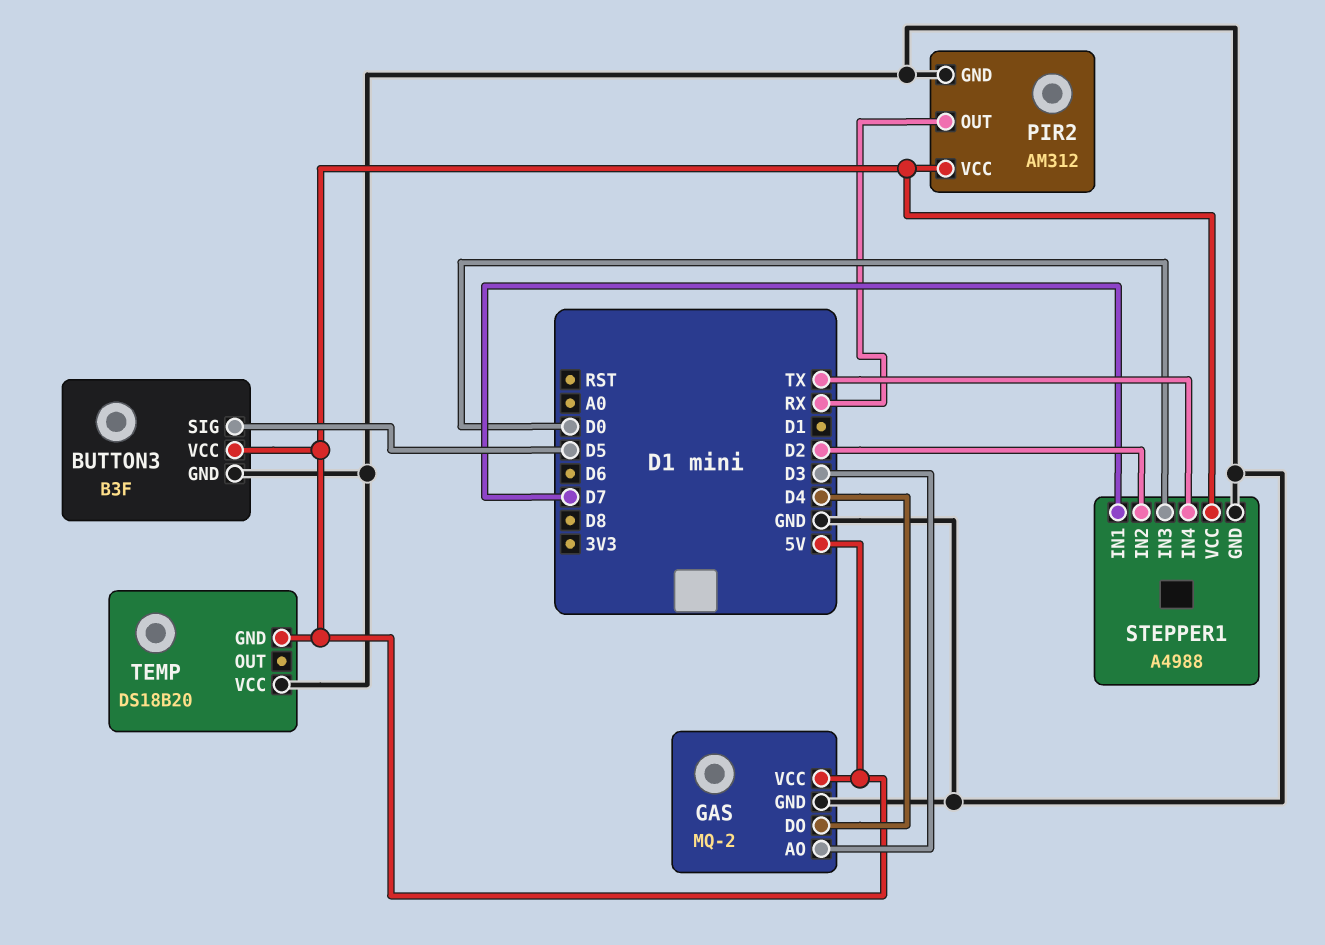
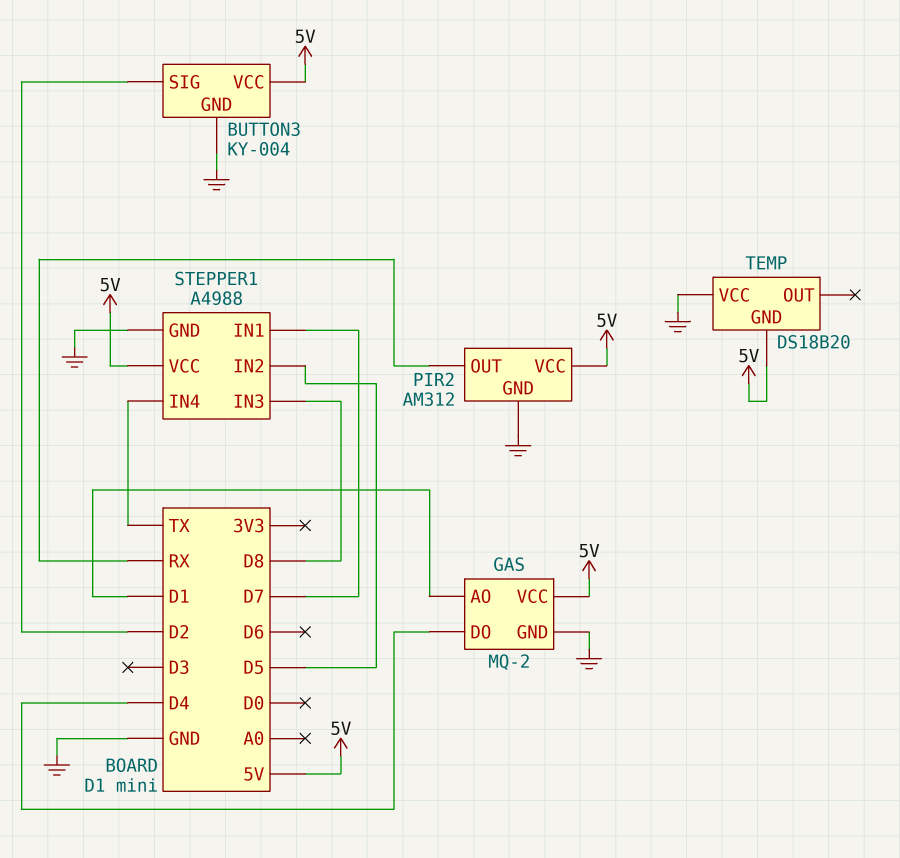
BUTTON3: B3F -> KY-004
BUTTON3 pin SIG: D5 -> D2
GAS pin AO: D3 -> D1
STEPPER1 pin IN2: D2 -> D5
STEPPER1 pin IN3: D0 -> D8

